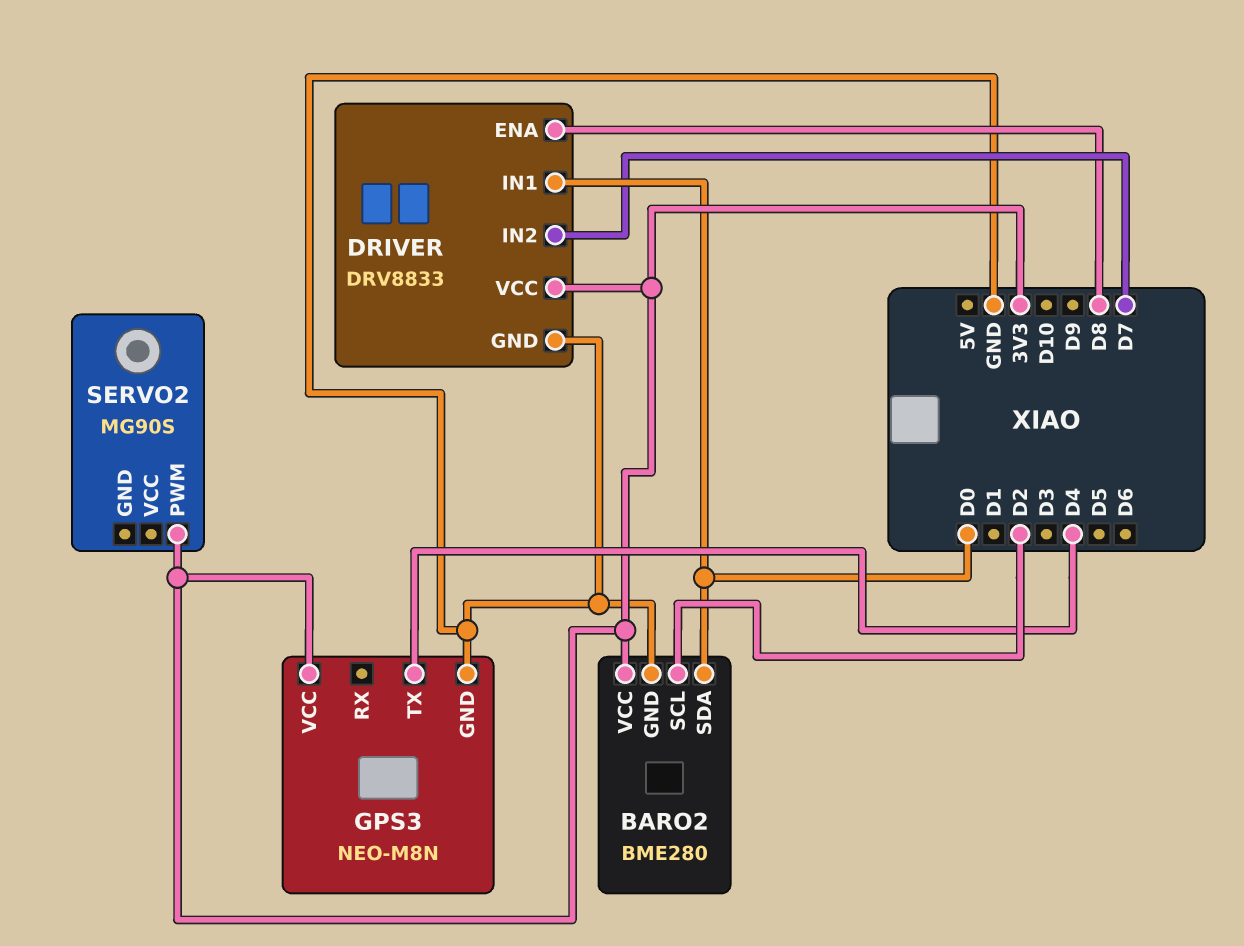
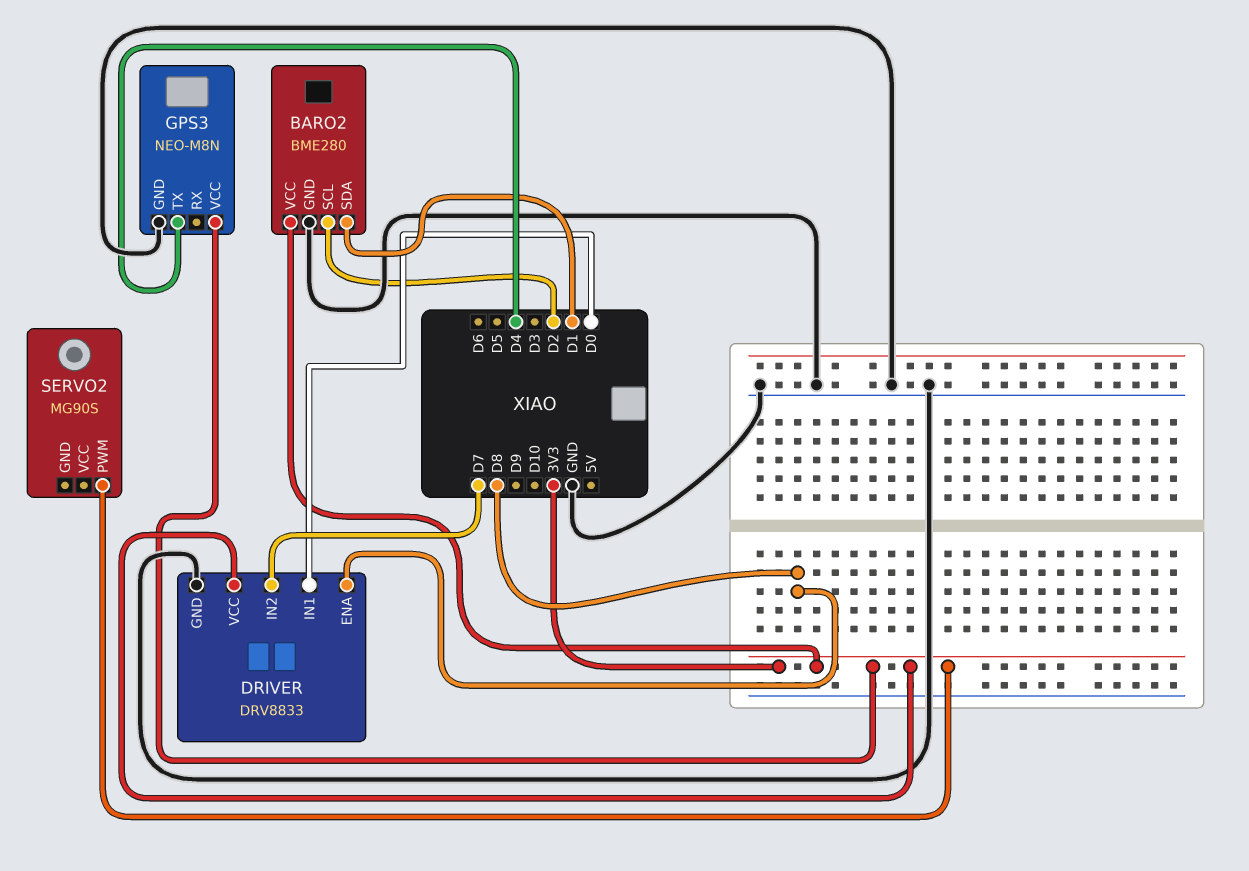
BARO2 pin SDA: D0 -> D1

